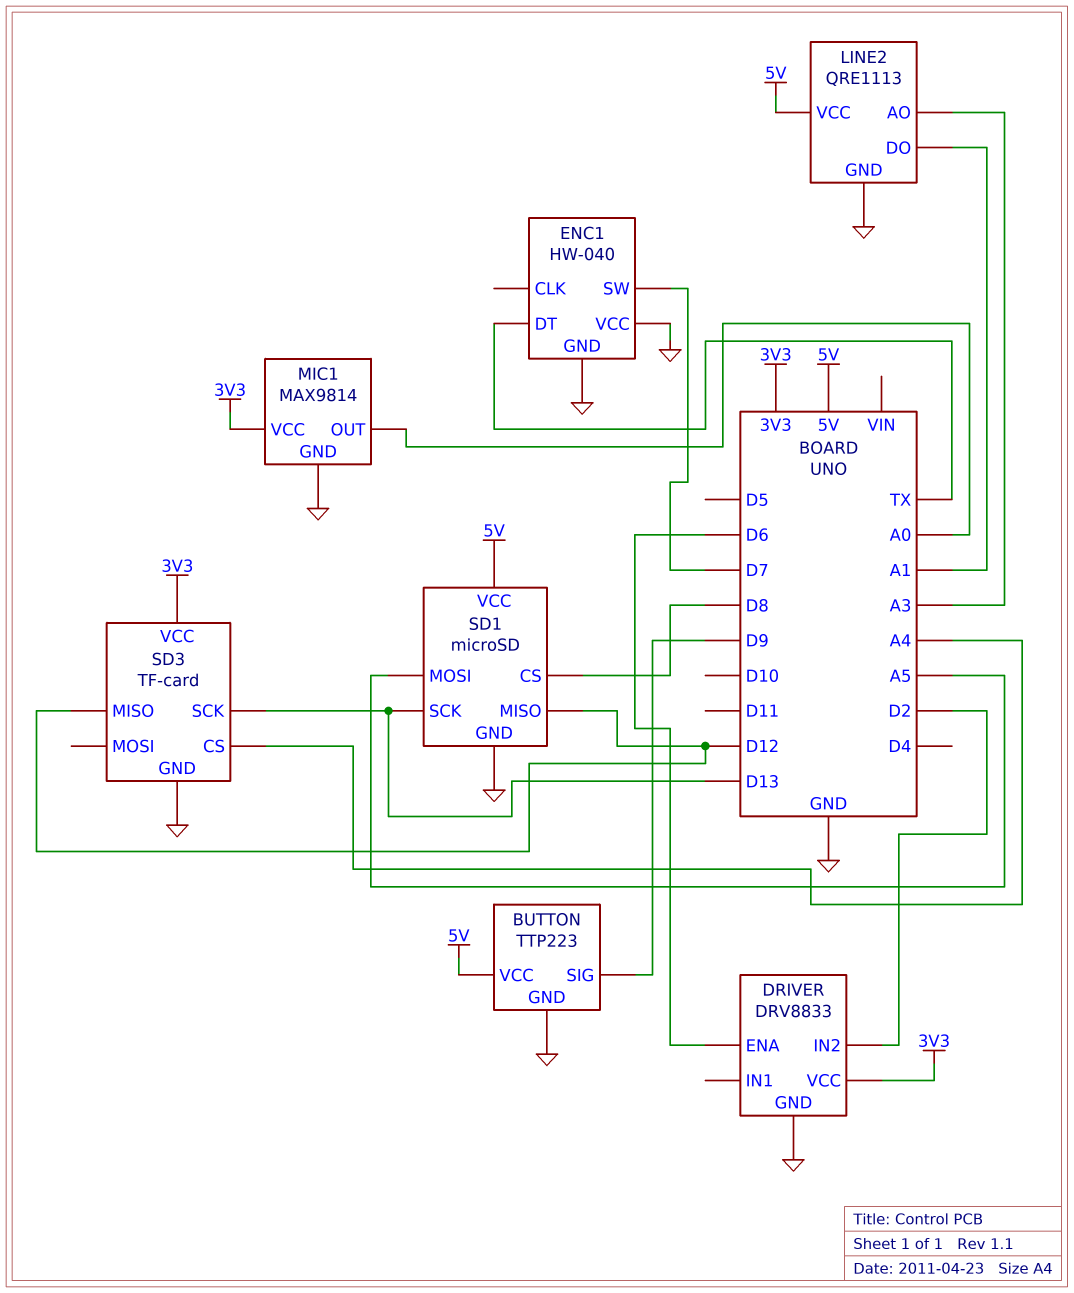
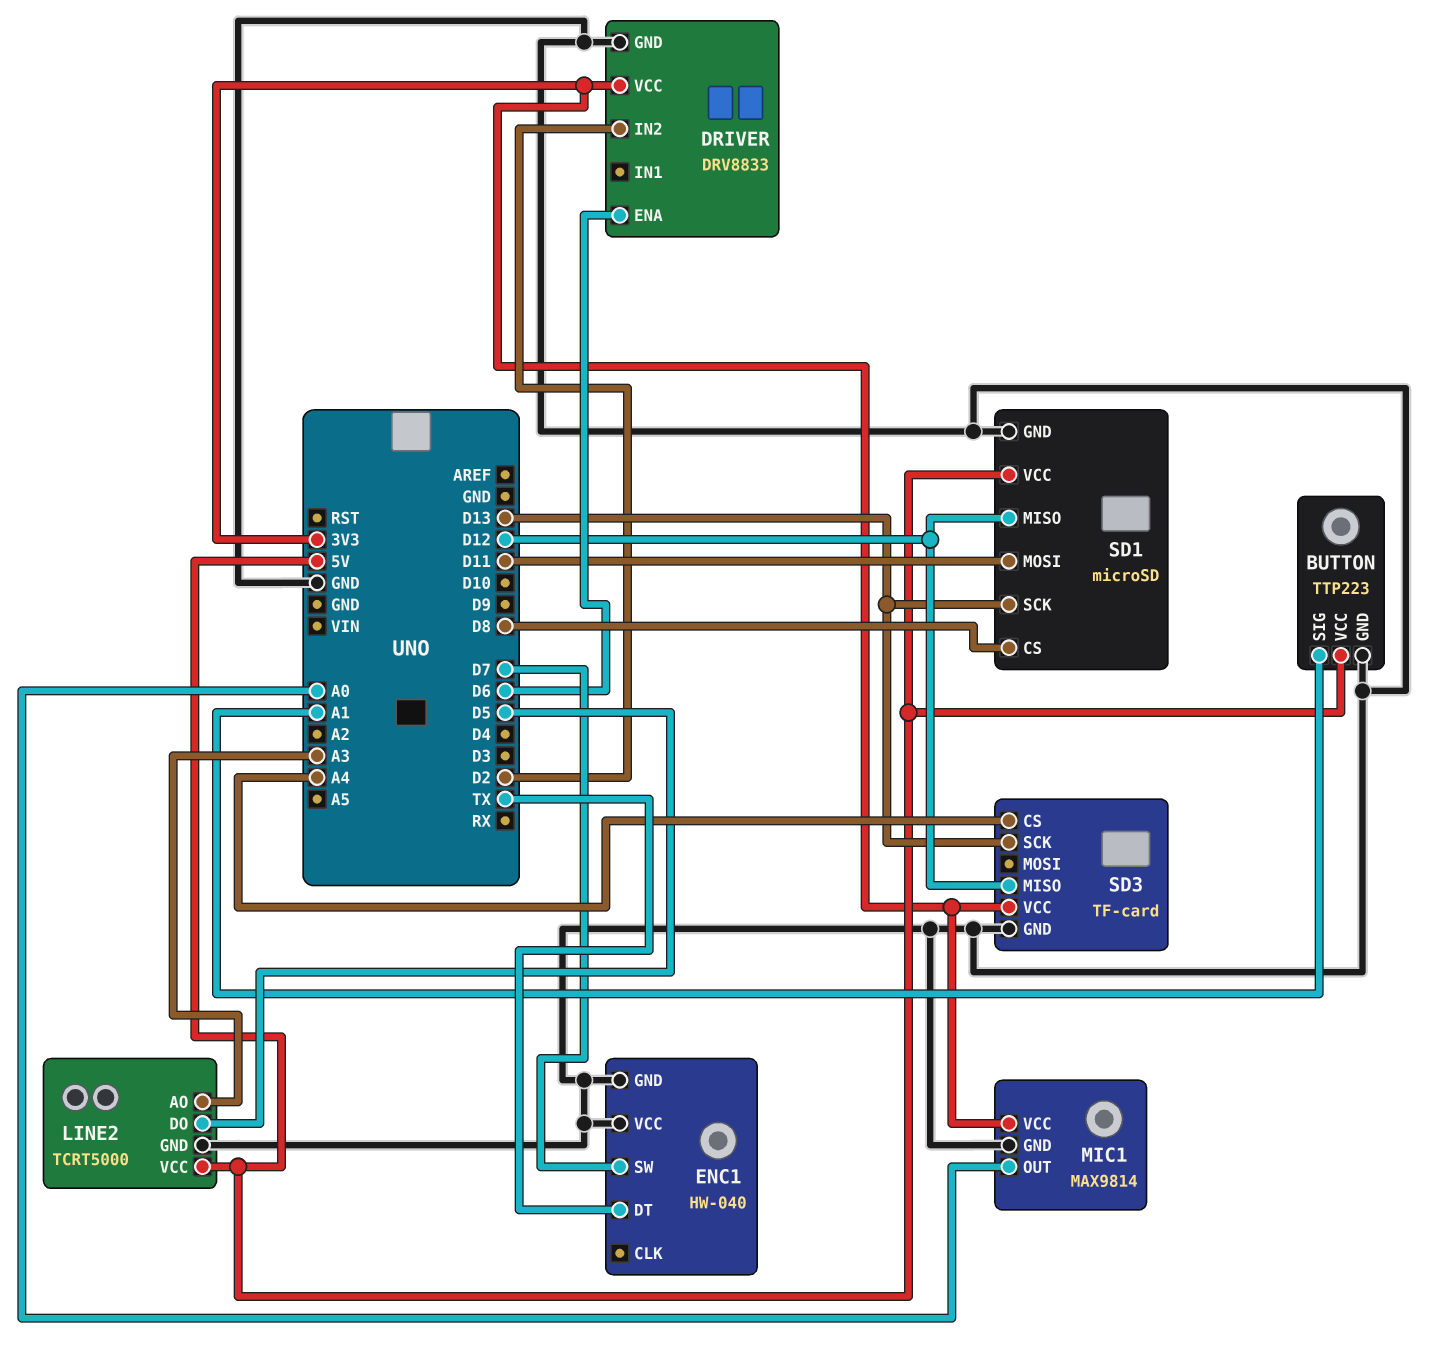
BUTTON pin SIG: D9 -> A1
LINE2: QRE1113 -> TCRT5000
LINE2 pin DO: A1 -> D5
SD1 pin MOSI: A5 -> D11

